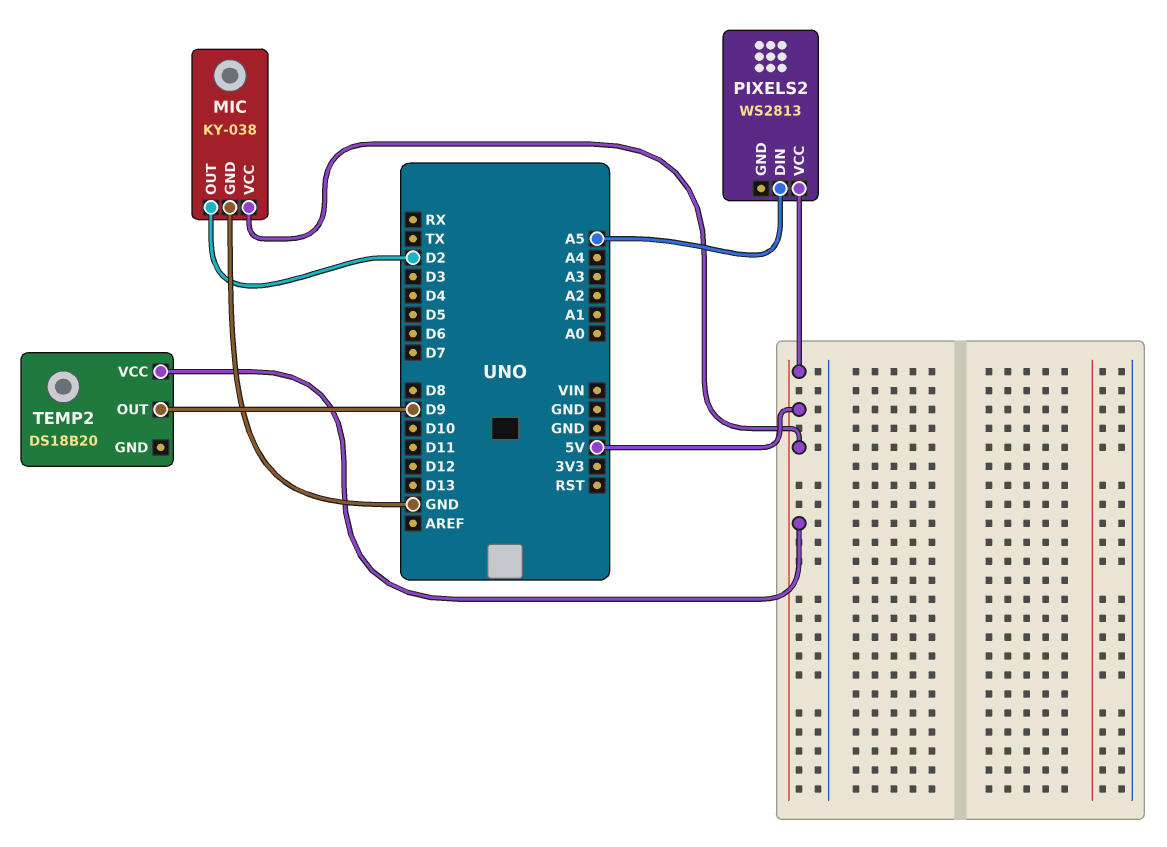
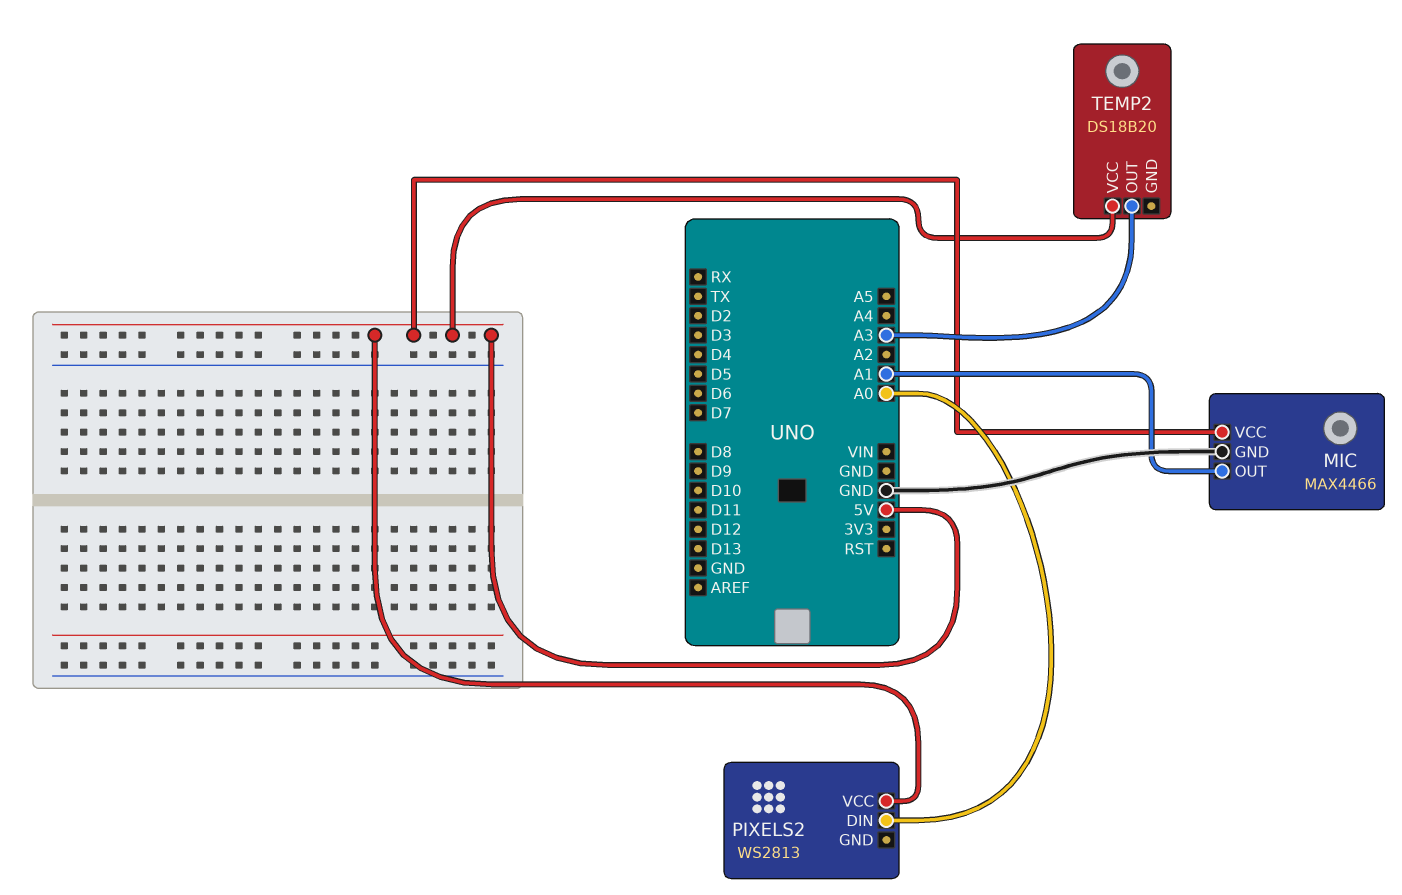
MIC: KY-038 -> MAX4466
MIC pin OUT: D2 -> A1
PIXELS2 pin DIN: A5 -> A0
TEMP2 pin OUT: D9 -> A3

